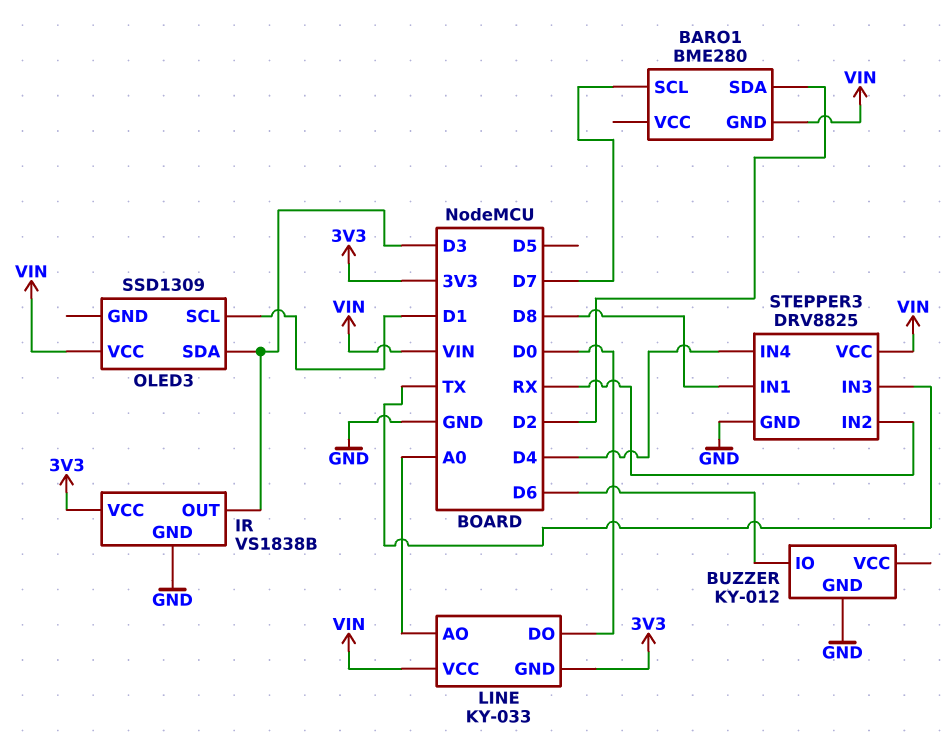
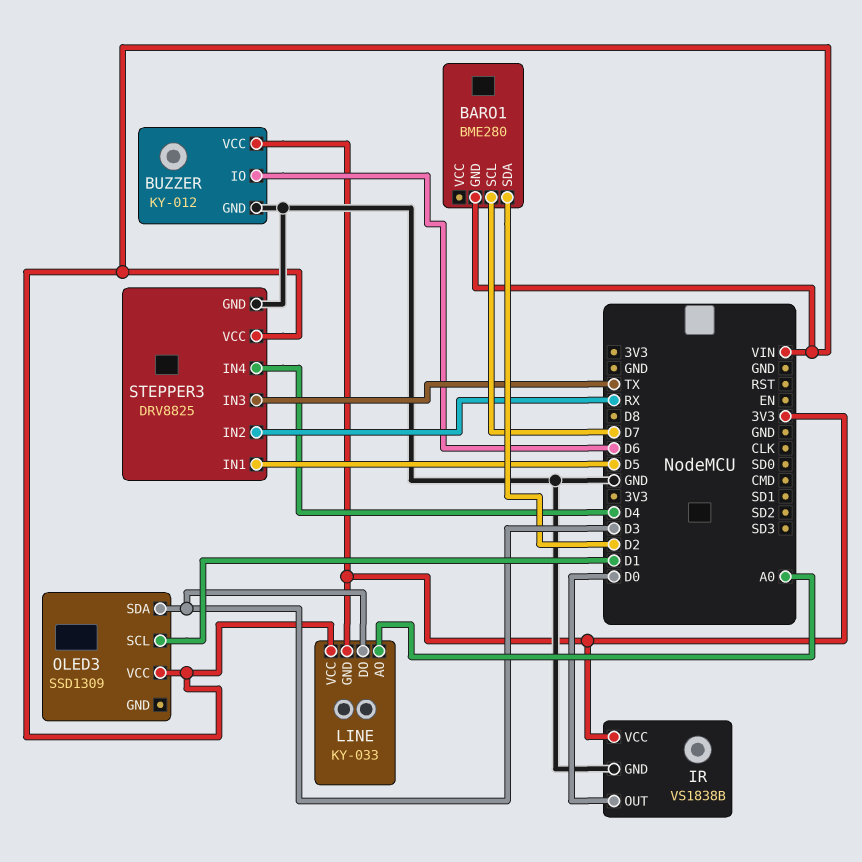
BUZZER pin VCC: none -> 3V3
IR pin OUT: D3 -> D0
LINE pin DO: D0 -> D3
STEPPER3 pin IN1: D8 -> D5

